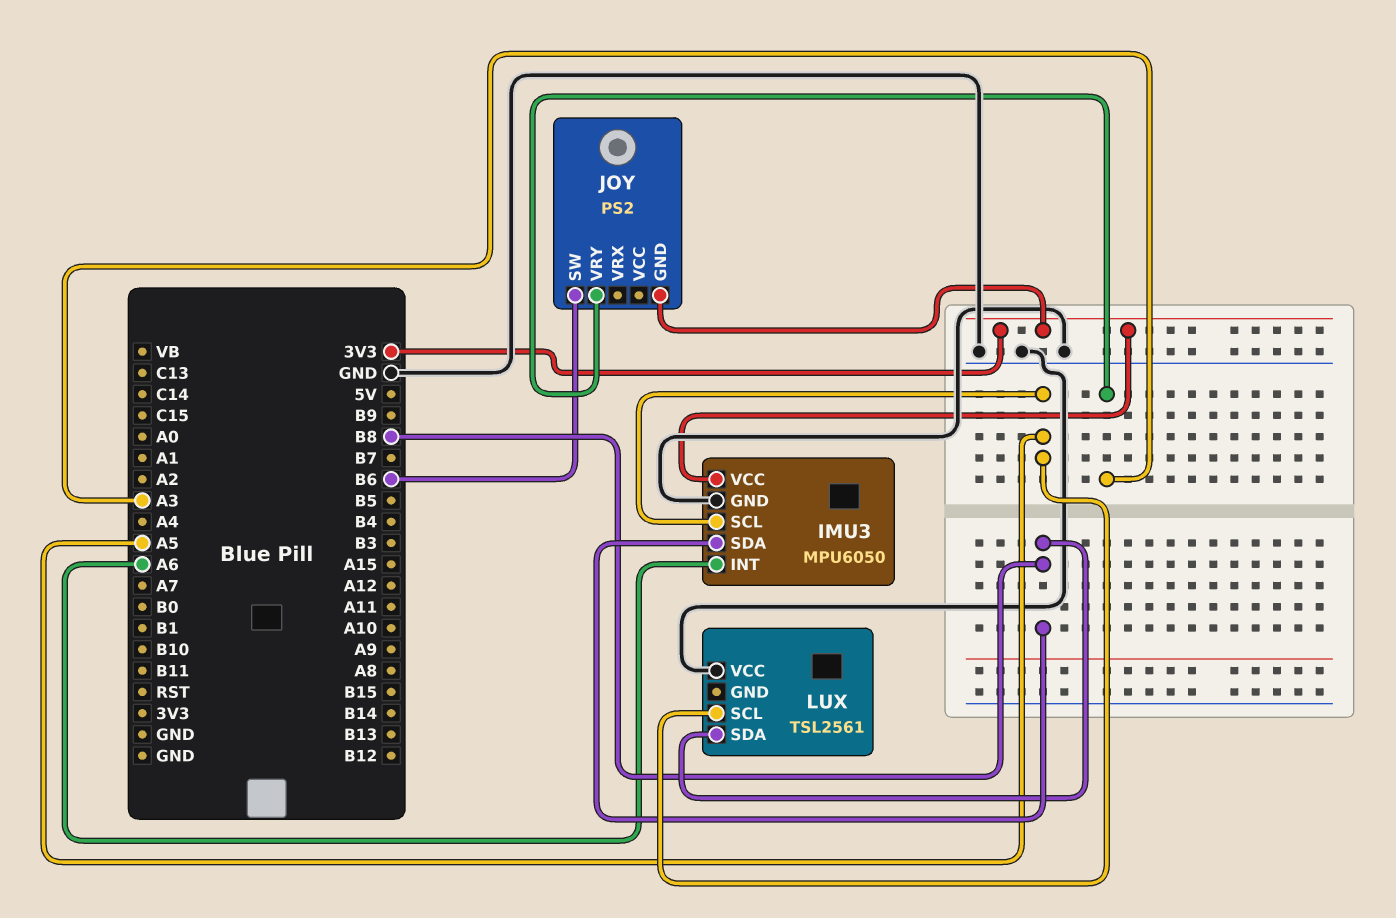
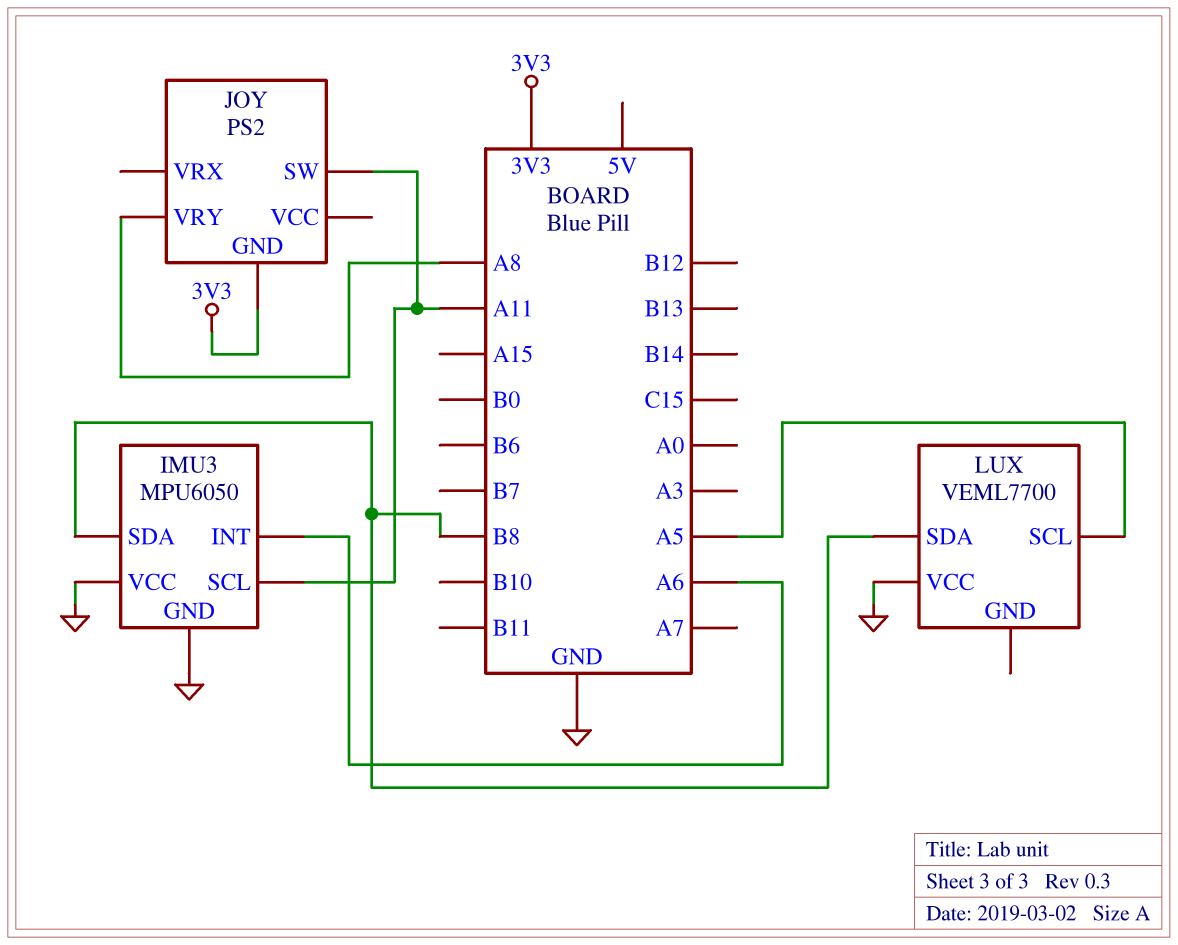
IMU3 pin SCL: A5 -> A11
IMU3 pin VCC: 3V3 -> GND
JOY pin SW: B6 -> A11
JOY pin VRY: A3 -> A8
LUX: TSL2561 -> VEML7700

